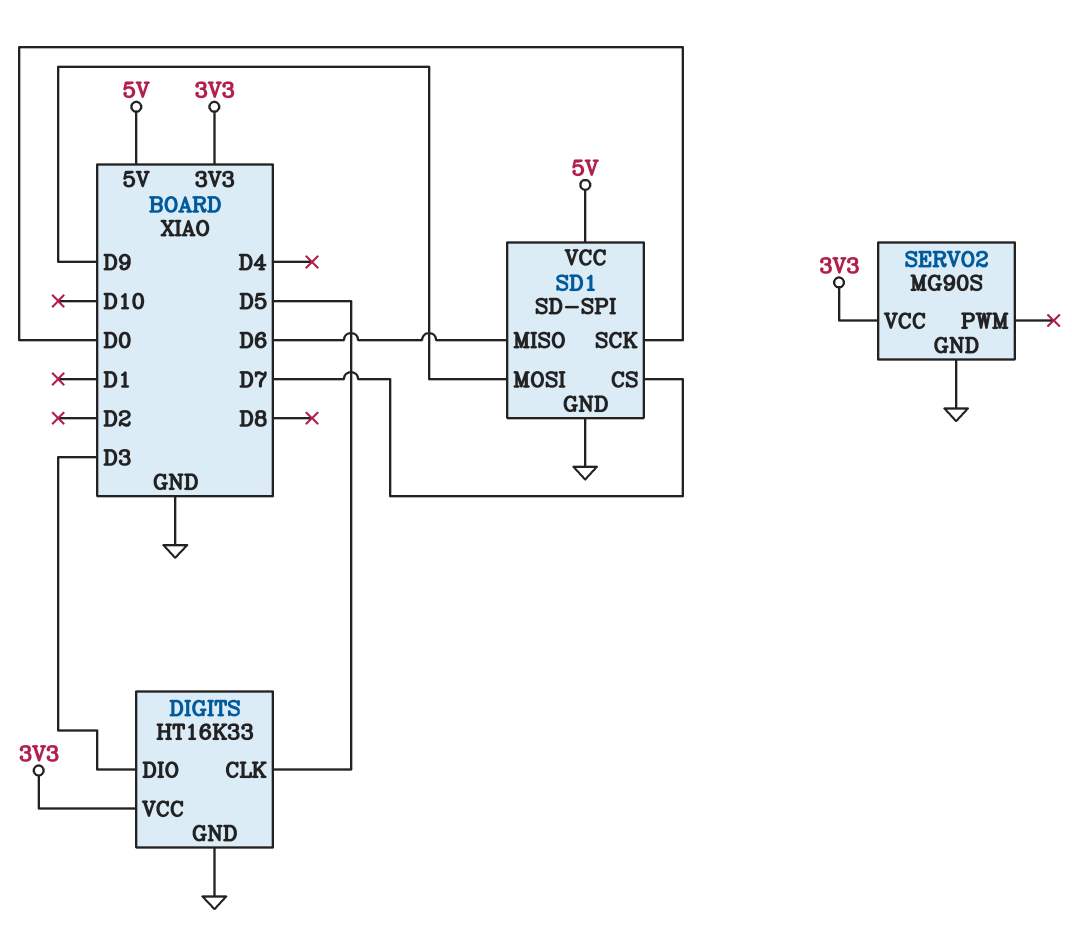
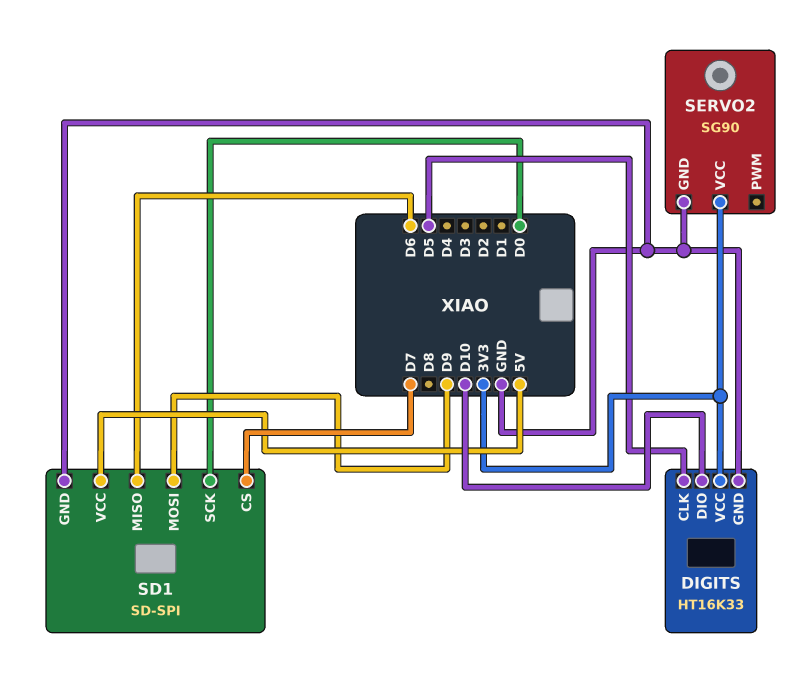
DIGITS pin DIO: D3 -> D10
SERVO2: MG90S -> SG90

